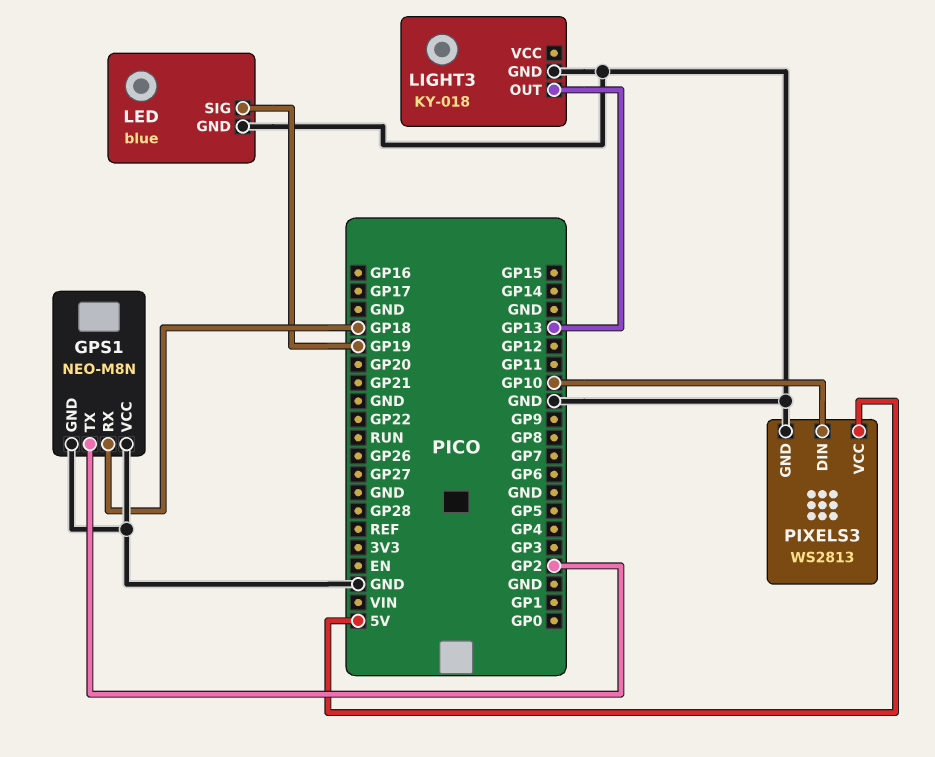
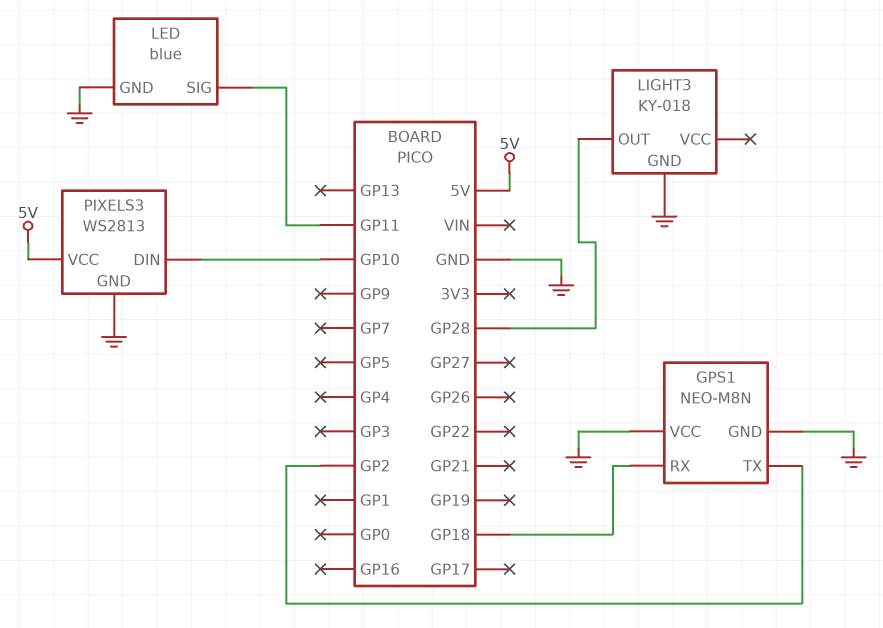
LED pin SIG: GP19 -> GP11
LIGHT3 pin OUT: GP13 -> GP28

